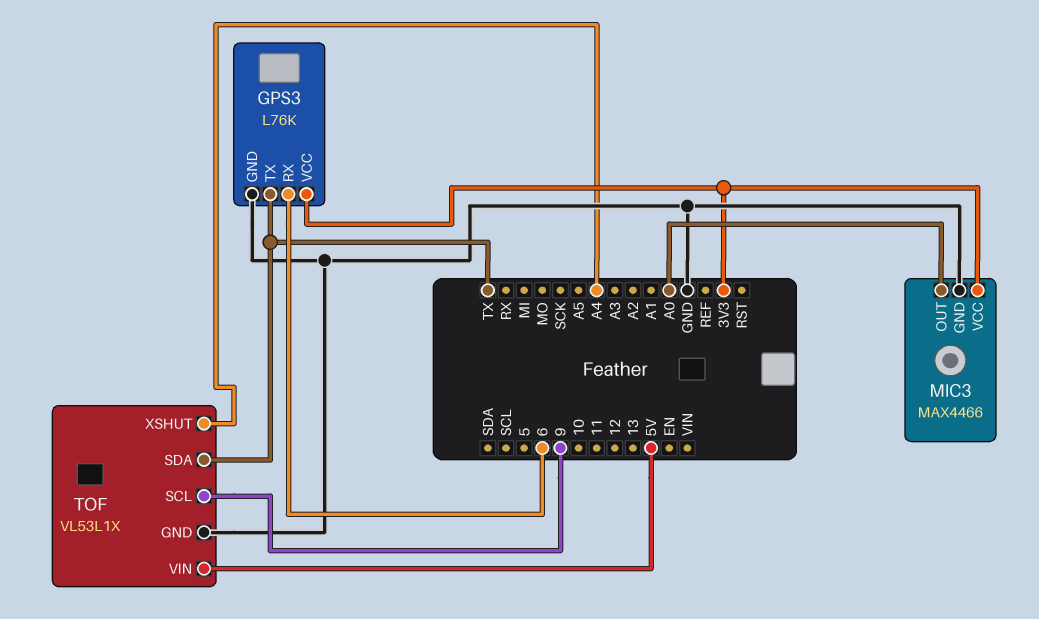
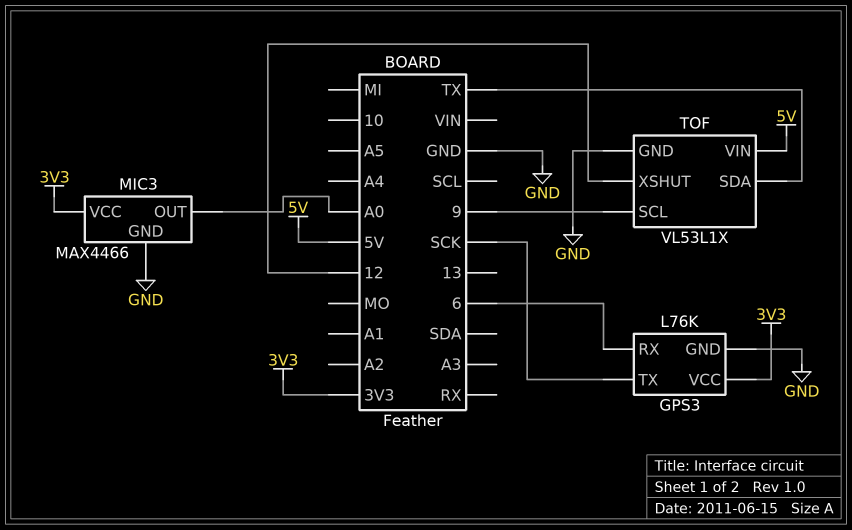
GPS3 pin TX: TX -> SCK
TOF pin XSHUT: A4 -> 12

